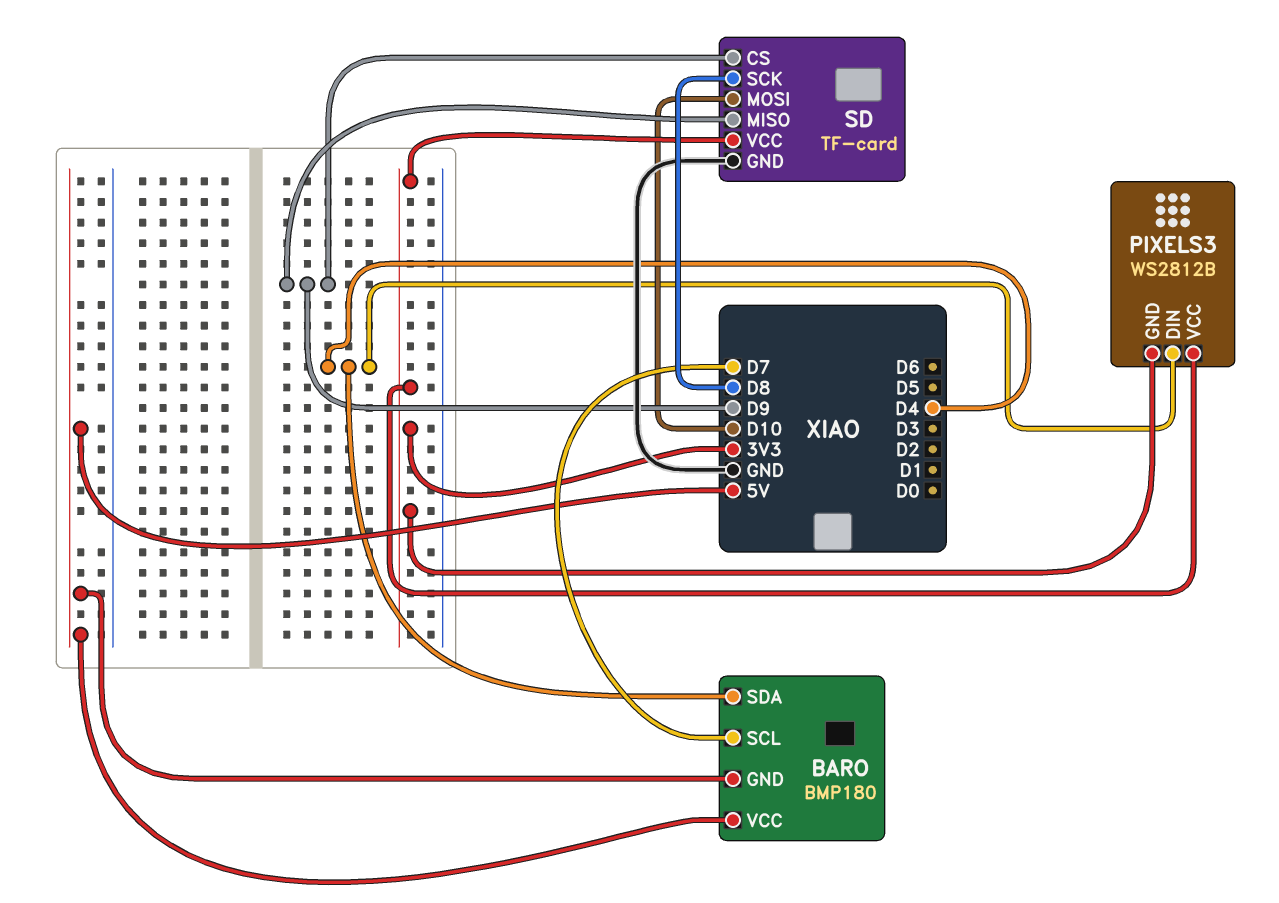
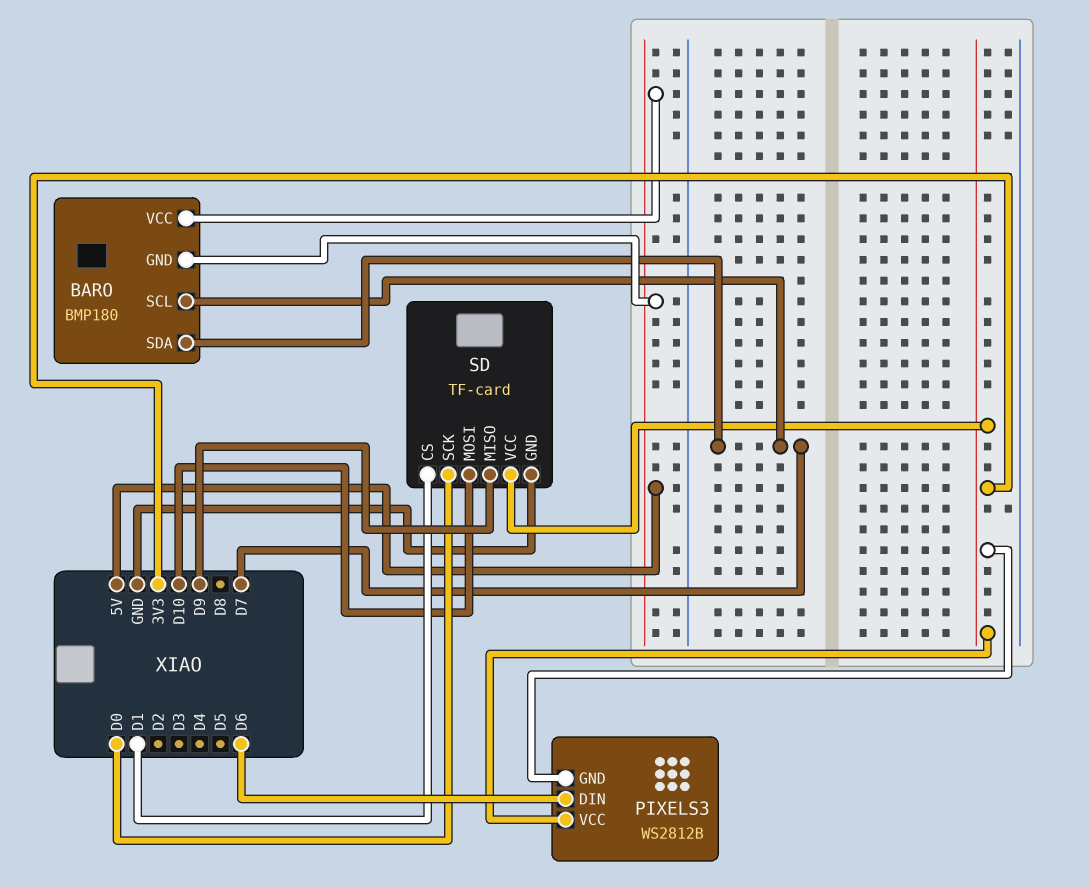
BARO pin SDA: D4 -> D7
PIXELS3 pin DIN: D4 -> D6
SD pin CS: D9 -> D1
SD pin SCK: D8 -> D0

